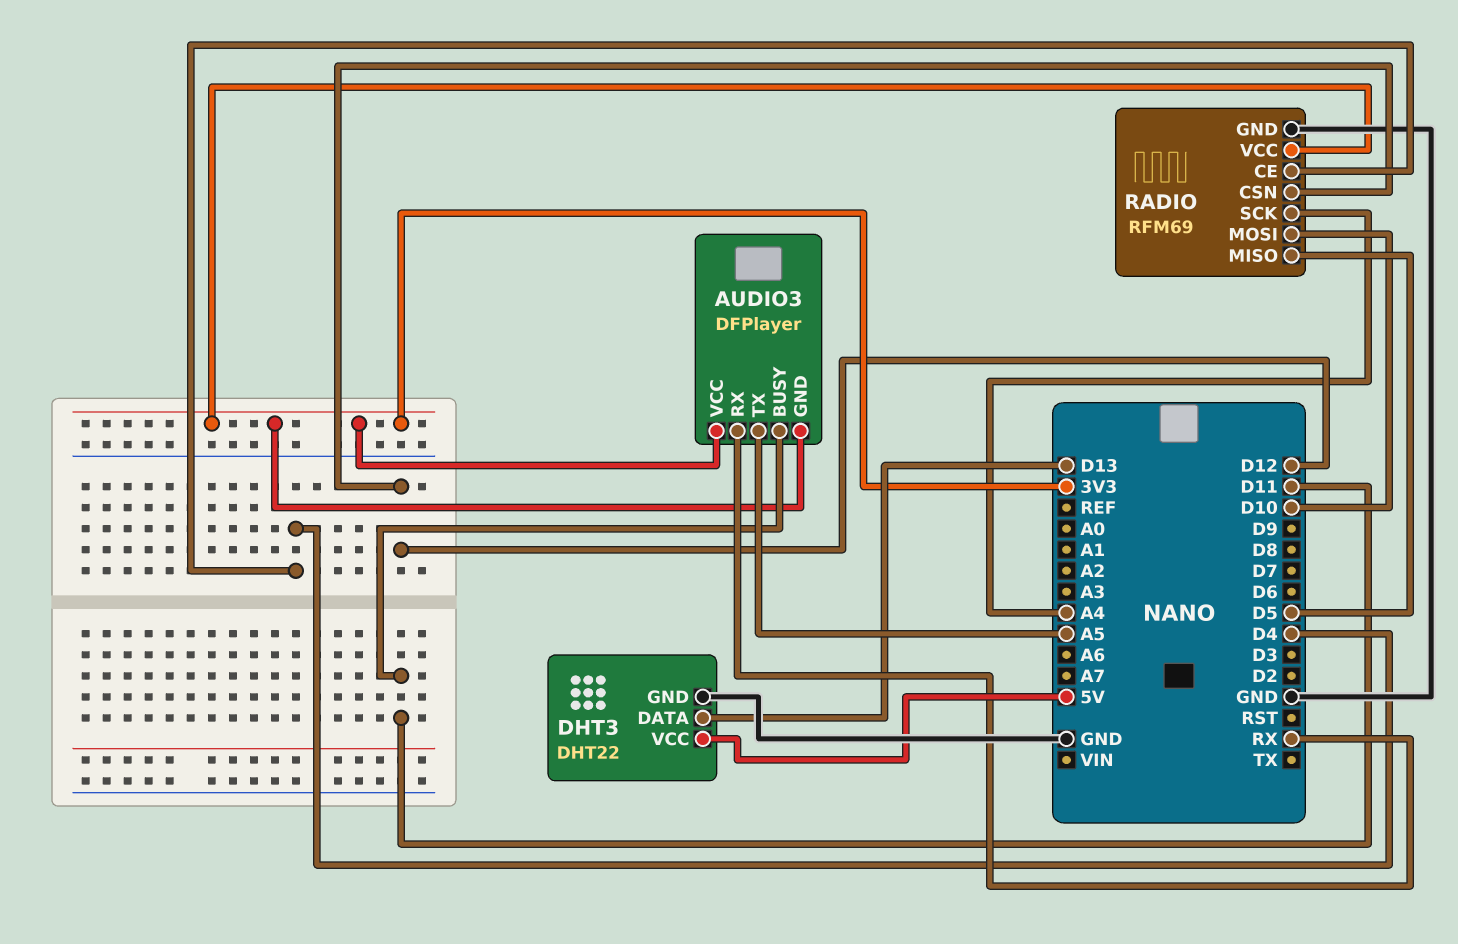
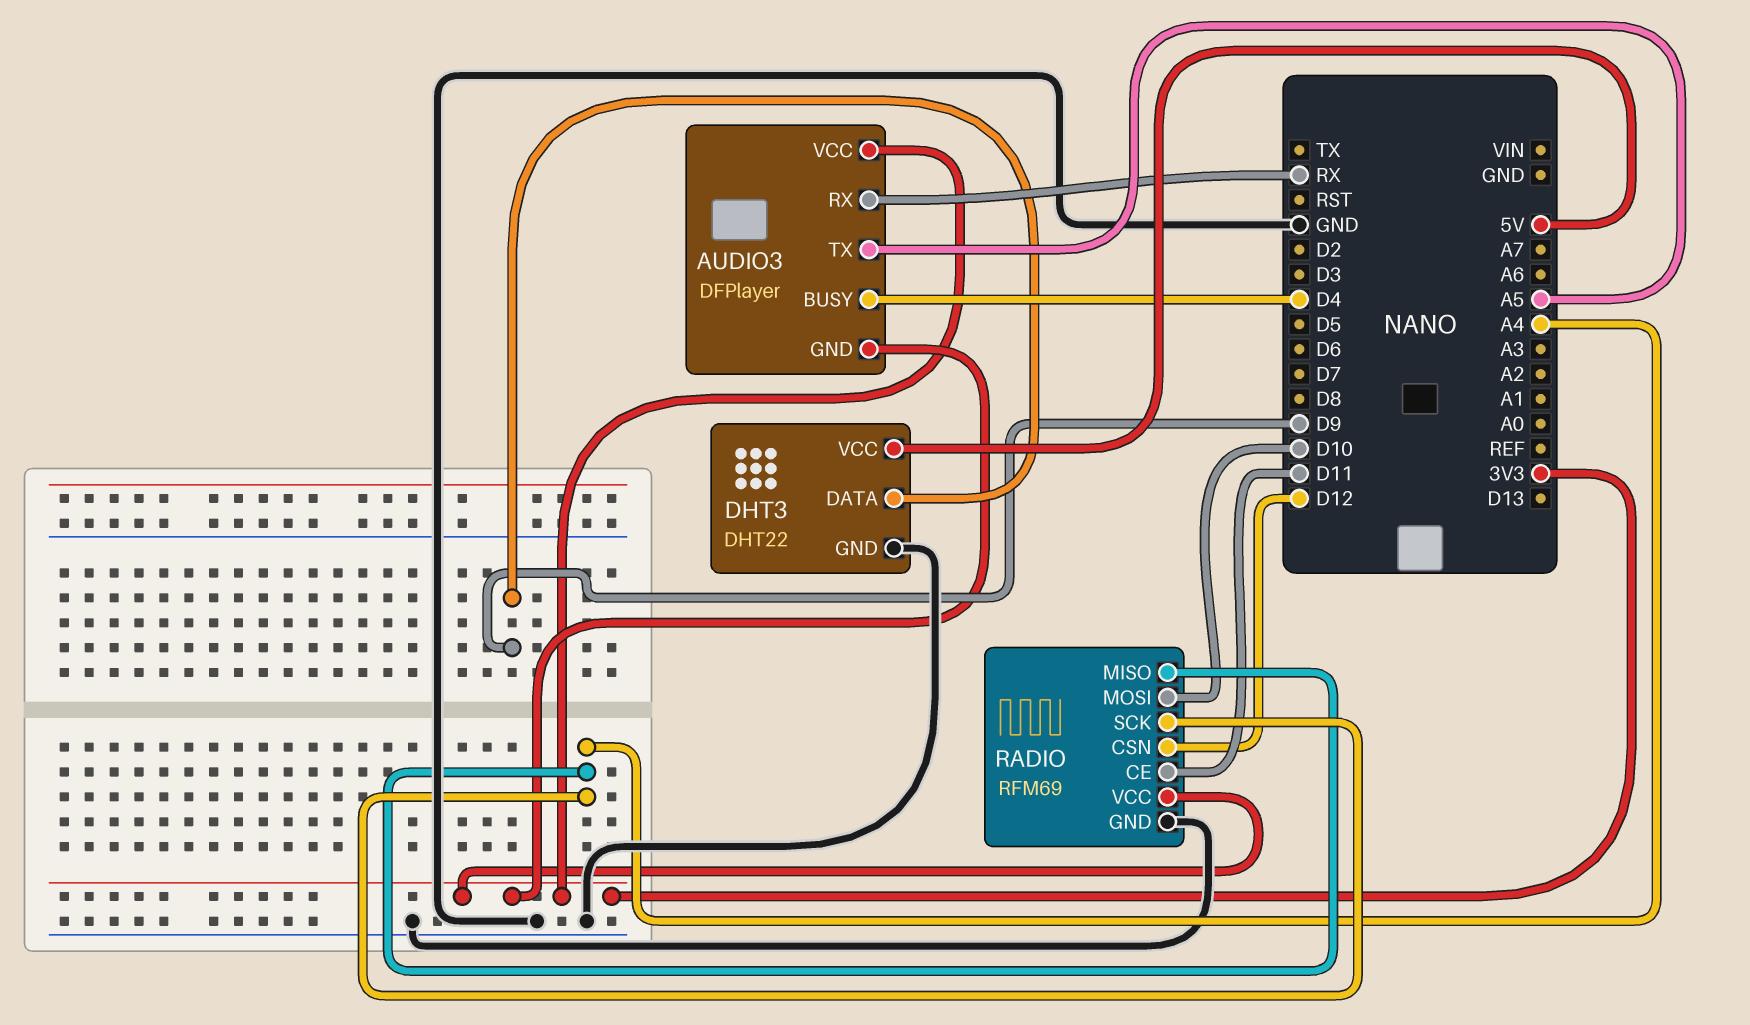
AUDIO3 pin BUSY: D11 -> D4
DHT3 pin DATA: D13 -> D9
RADIO pin CE: D4 -> D11
RADIO pin MISO: D5 -> A4

